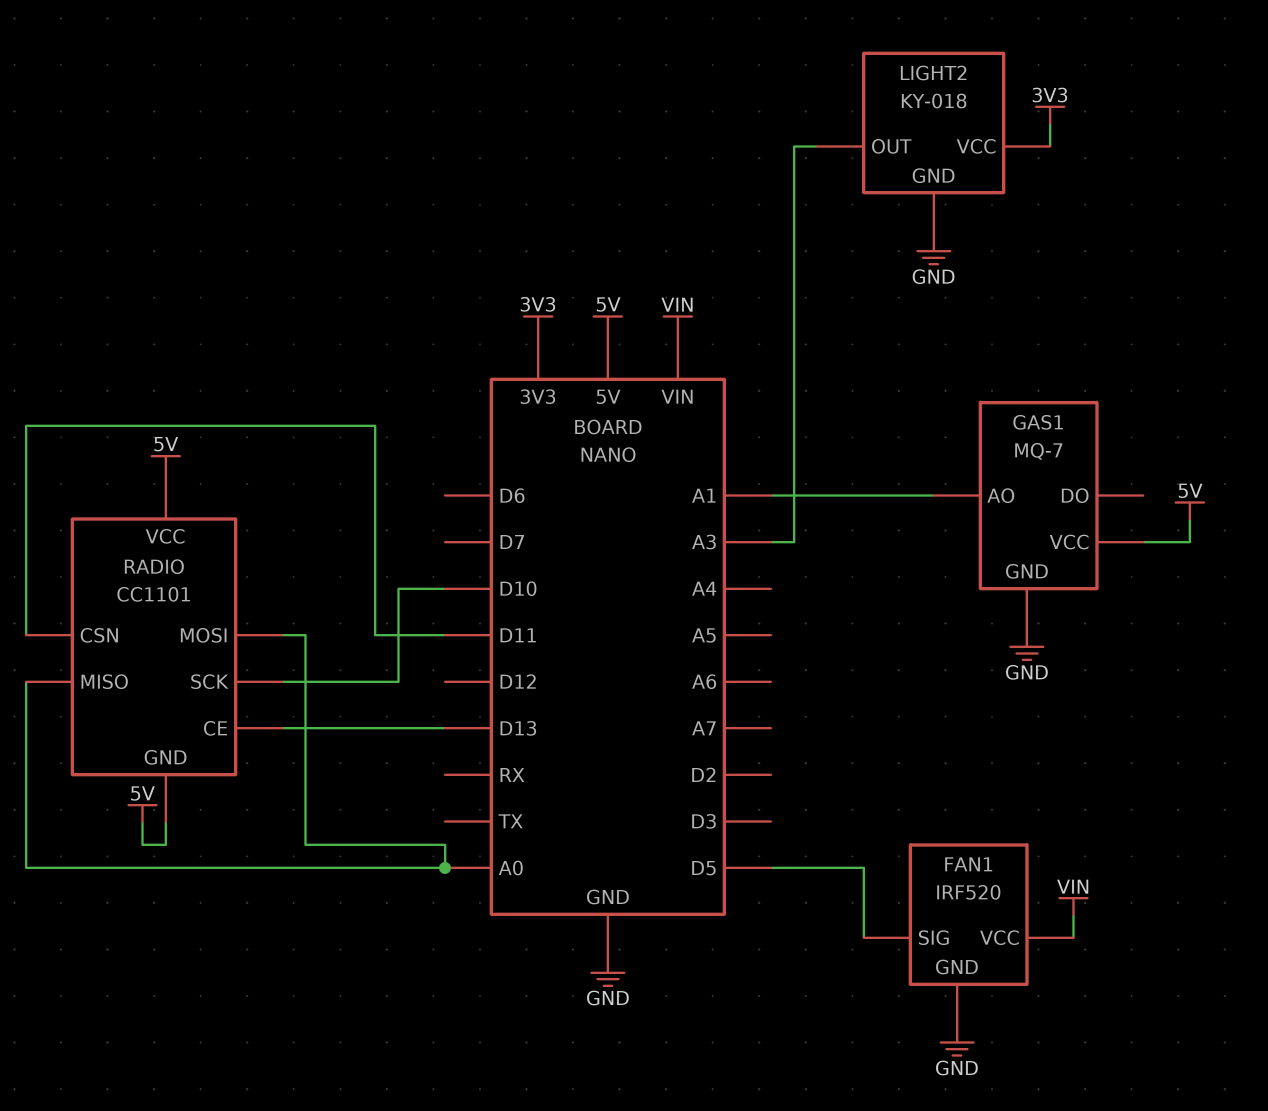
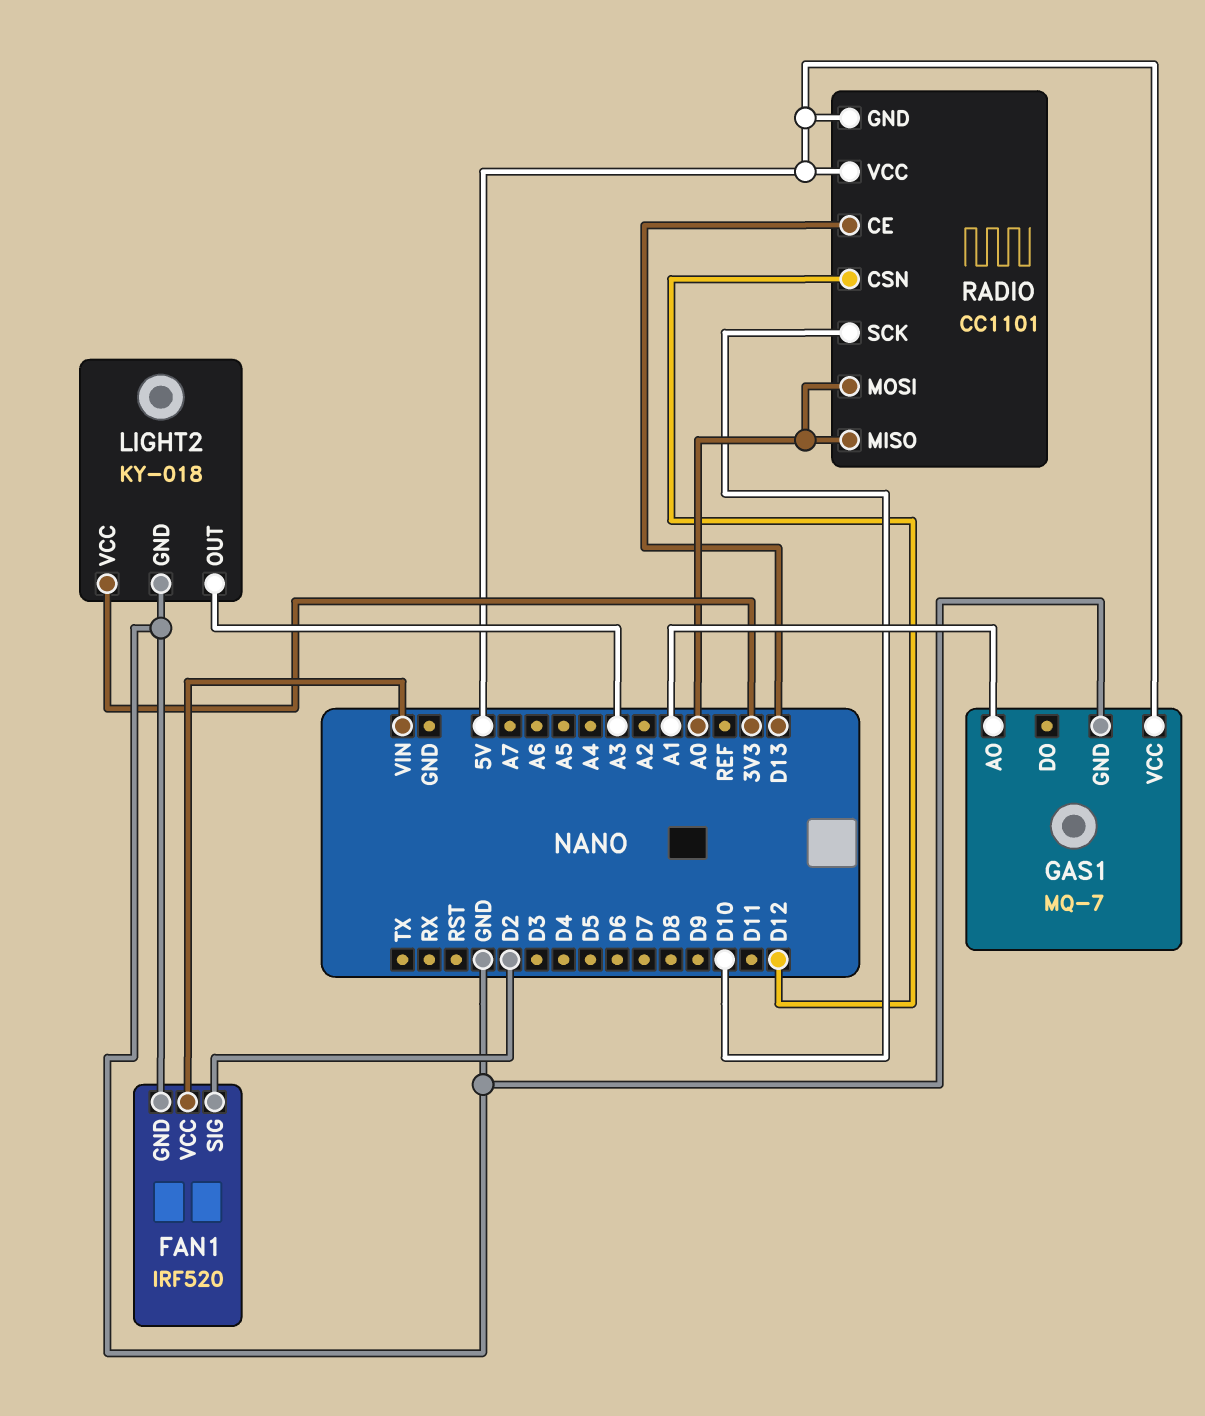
FAN1 pin SIG: D5 -> D2
RADIO pin CSN: D11 -> D12

